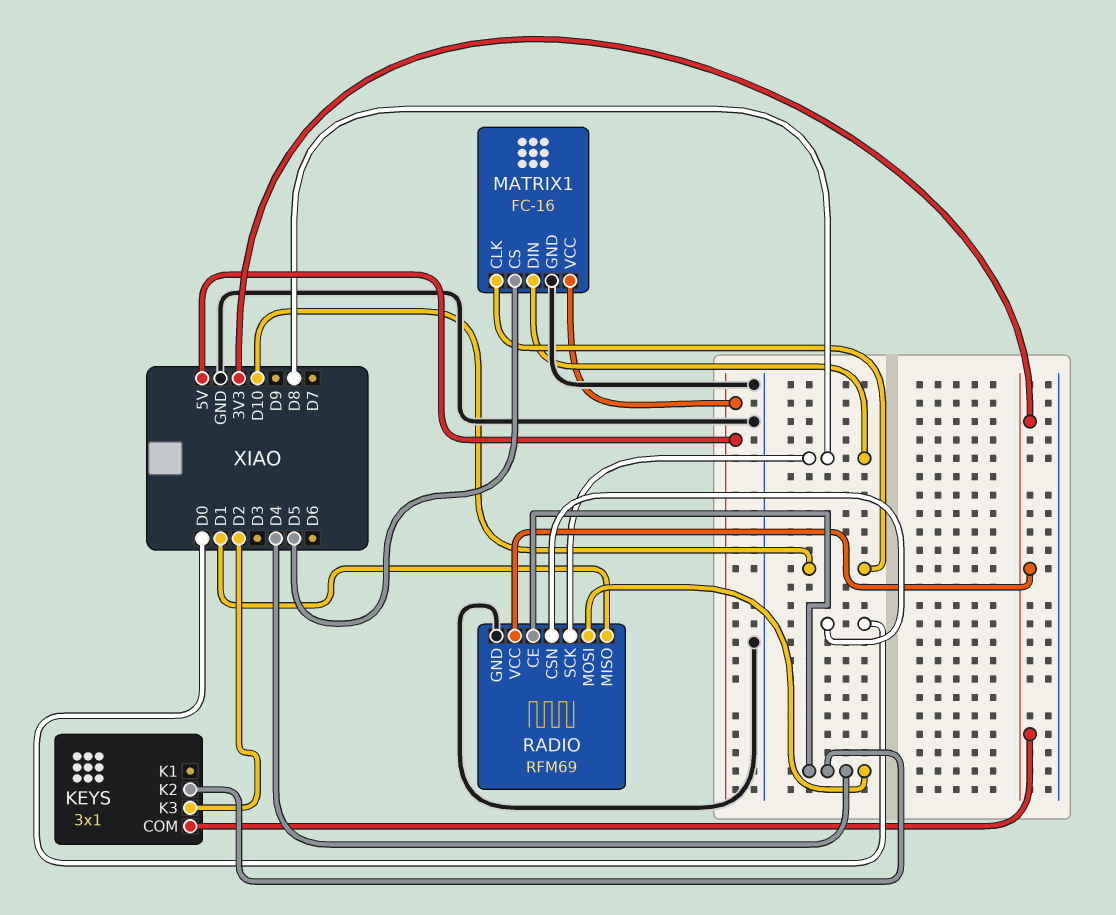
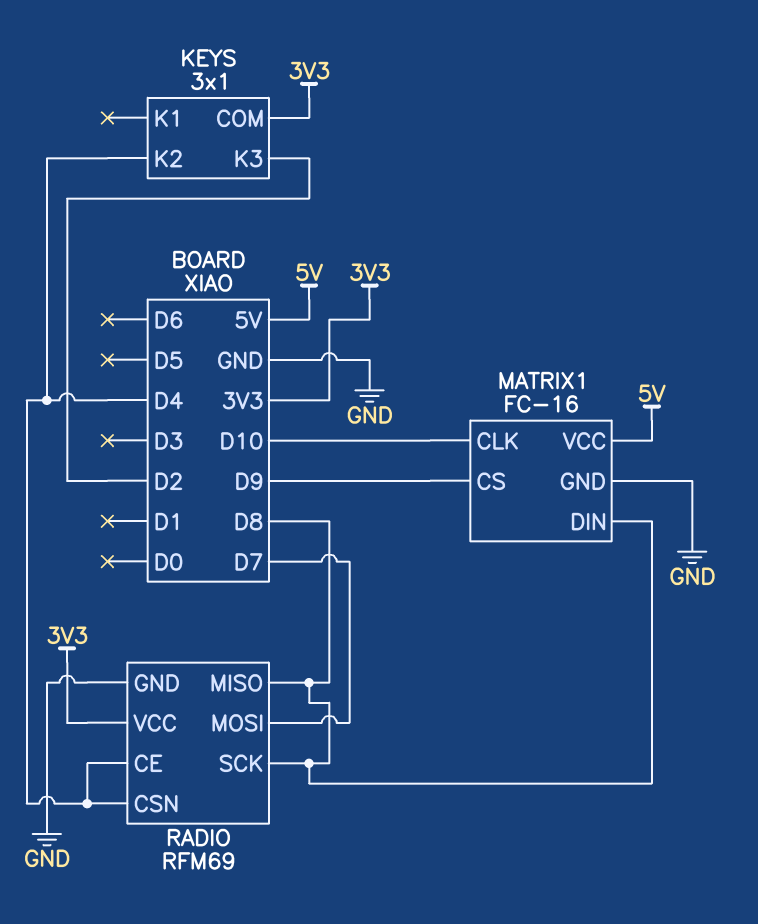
MATRIX1 pin CS: D5 -> D9
RADIO pin CSN: D0 -> D4
RADIO pin MISO: D1 -> D8
RADIO pin MOSI: D4 -> D7

